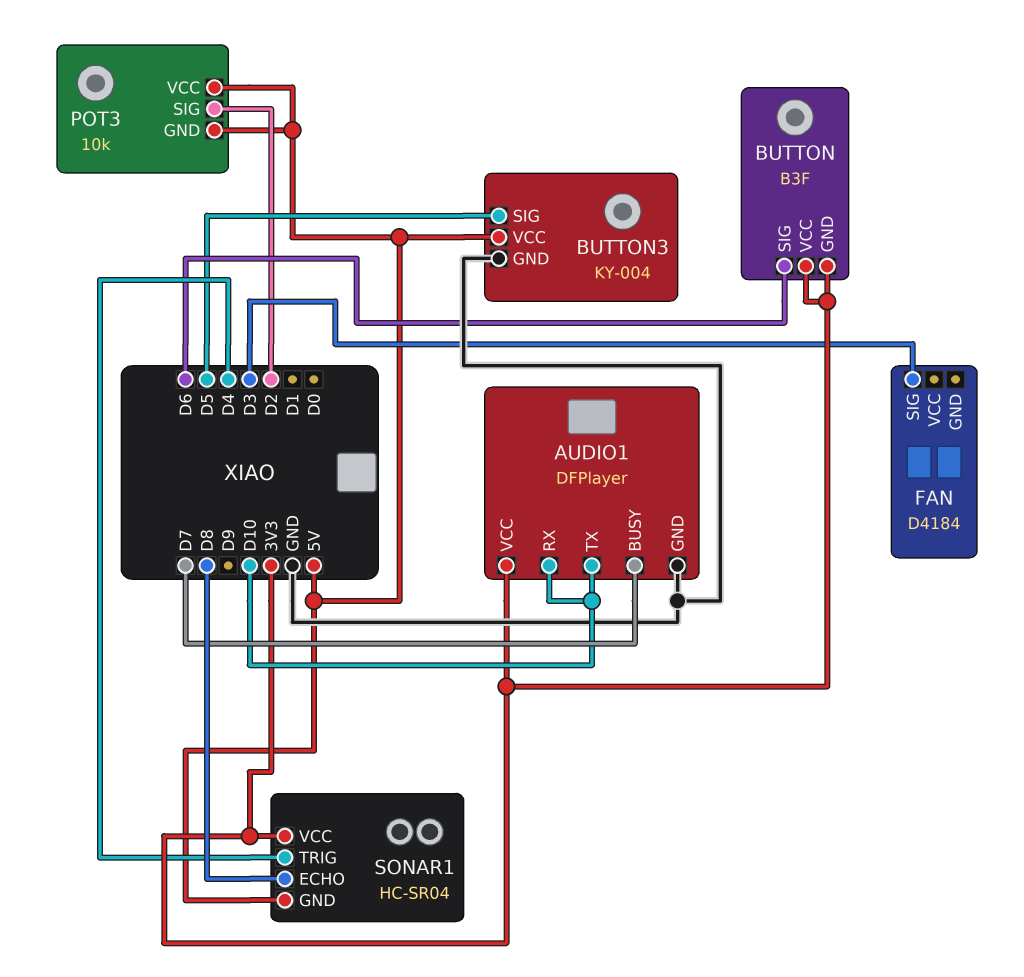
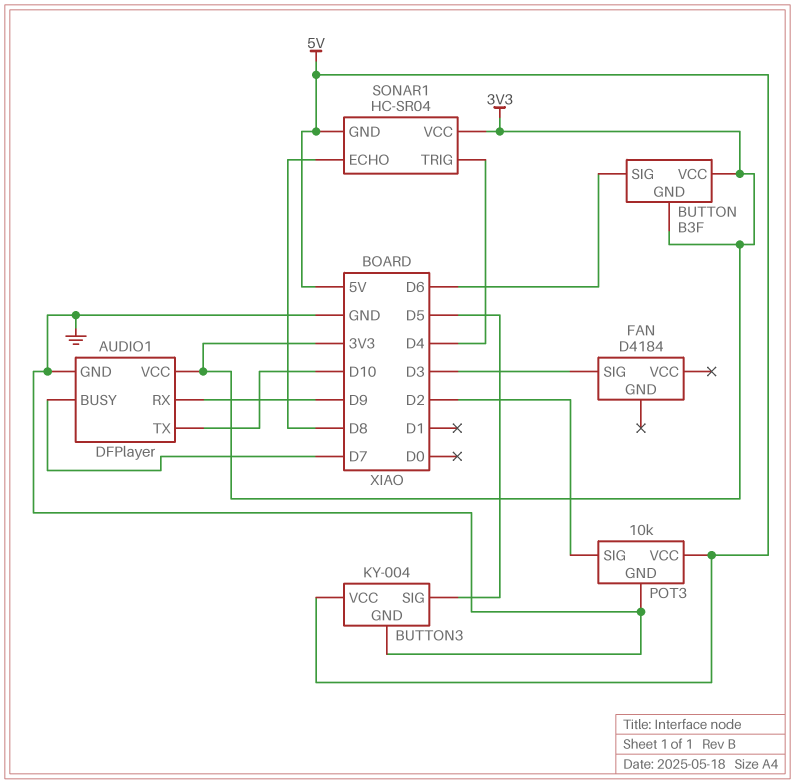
AUDIO1 pin RX: D10 -> D9
POT3 pin GND: 5V -> GND

